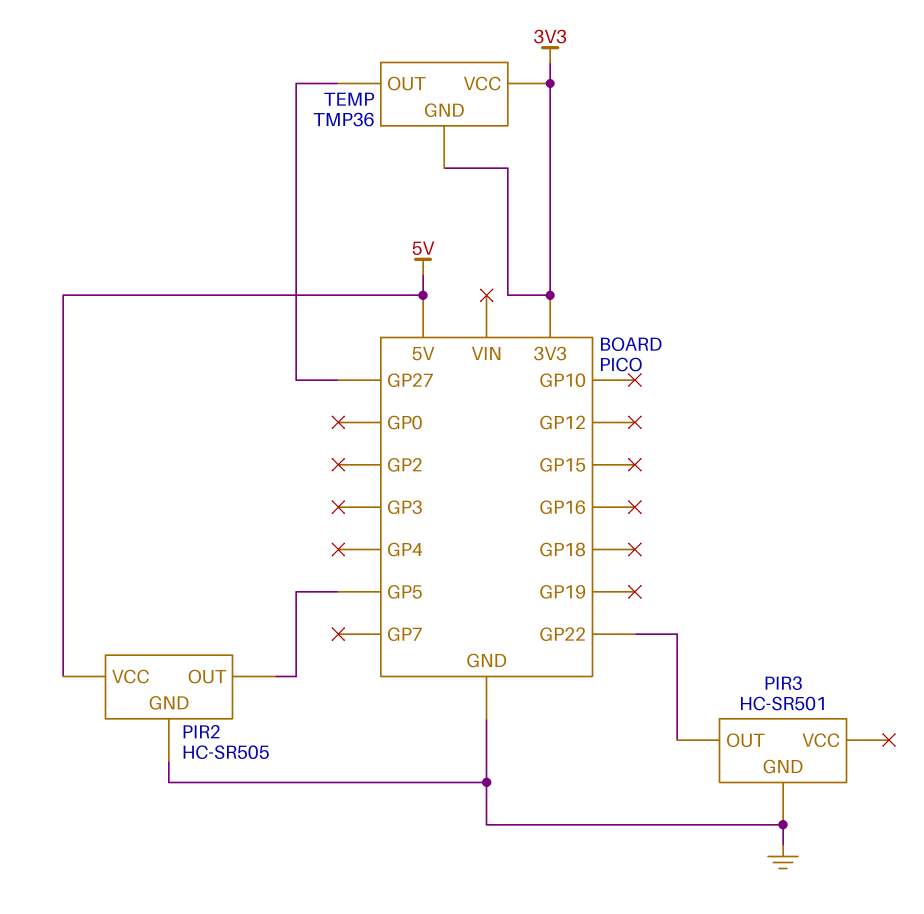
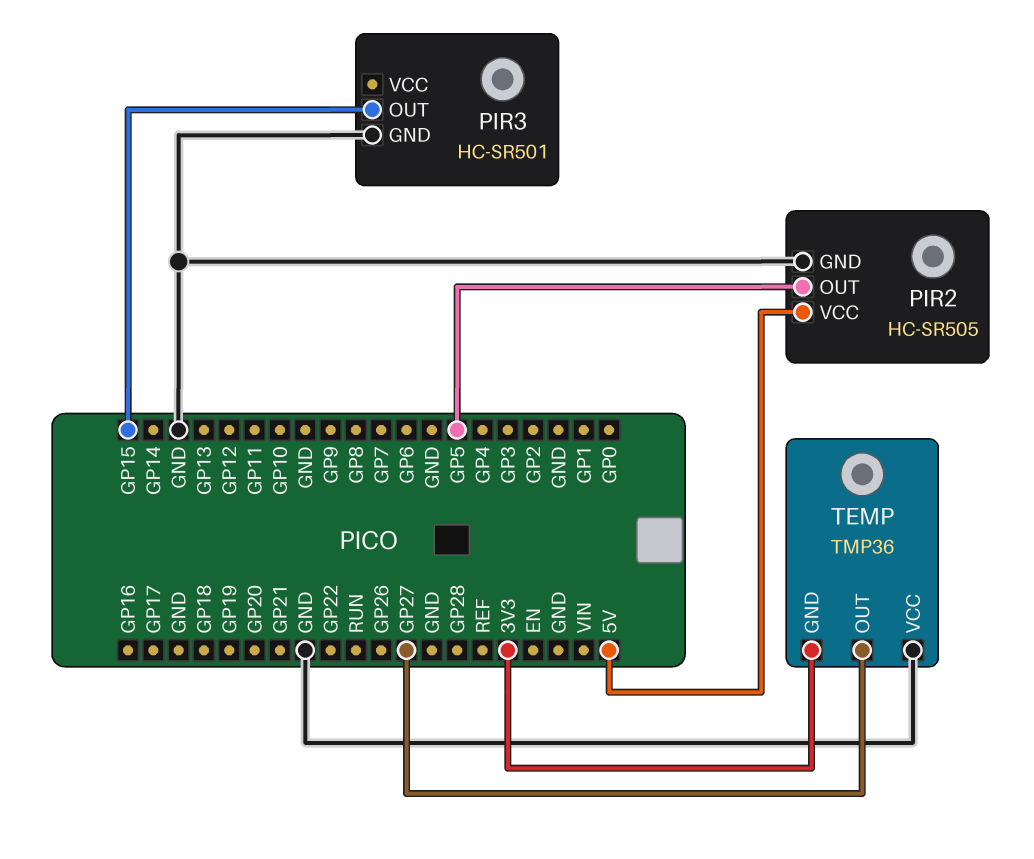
PIR3 pin OUT: GP22 -> GP15
TEMP pin VCC: 3V3 -> GND

